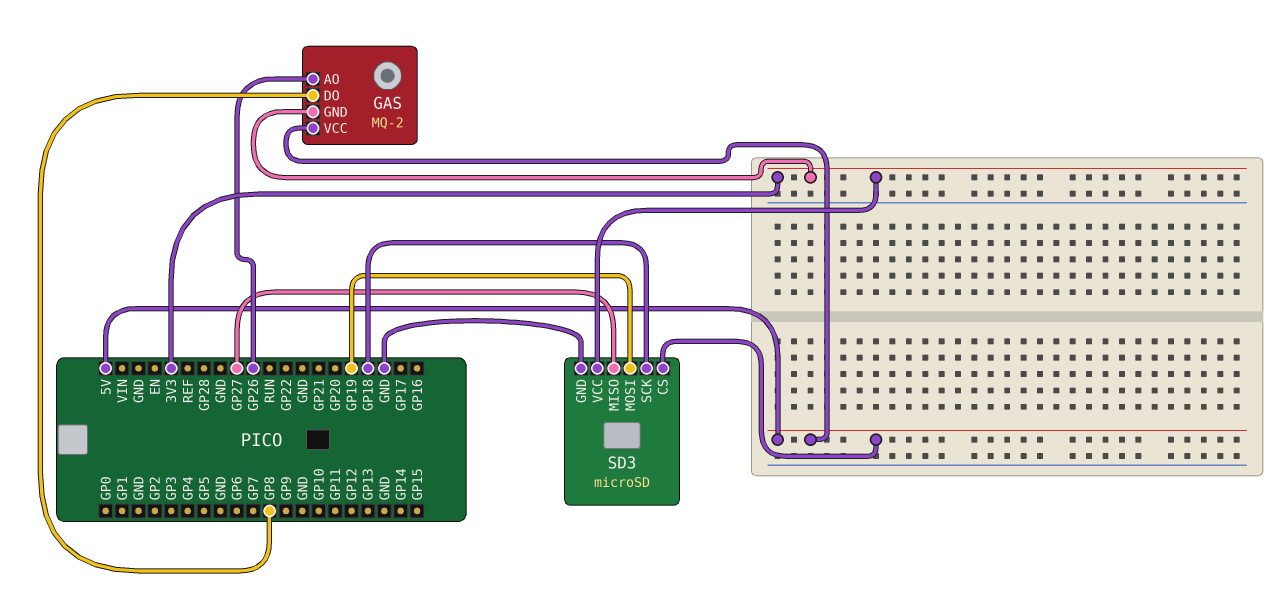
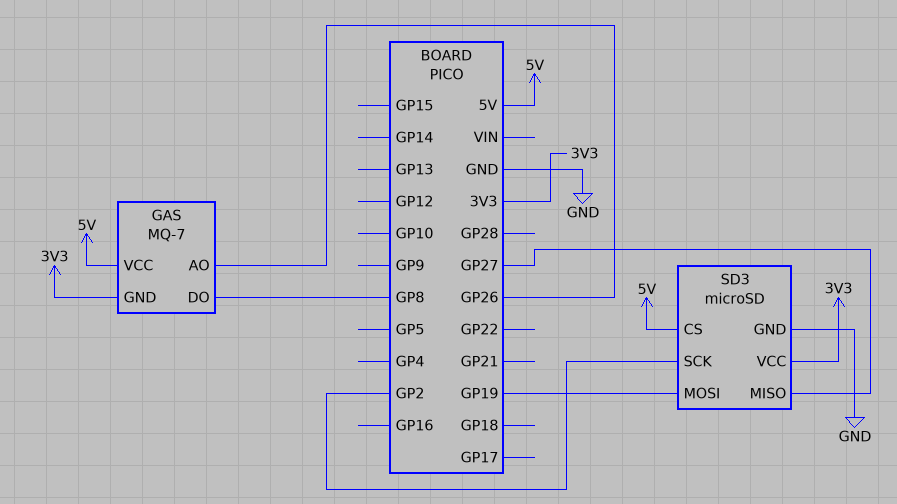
GAS: MQ-2 -> MQ-7
SD3 pin SCK: GP18 -> GP2

